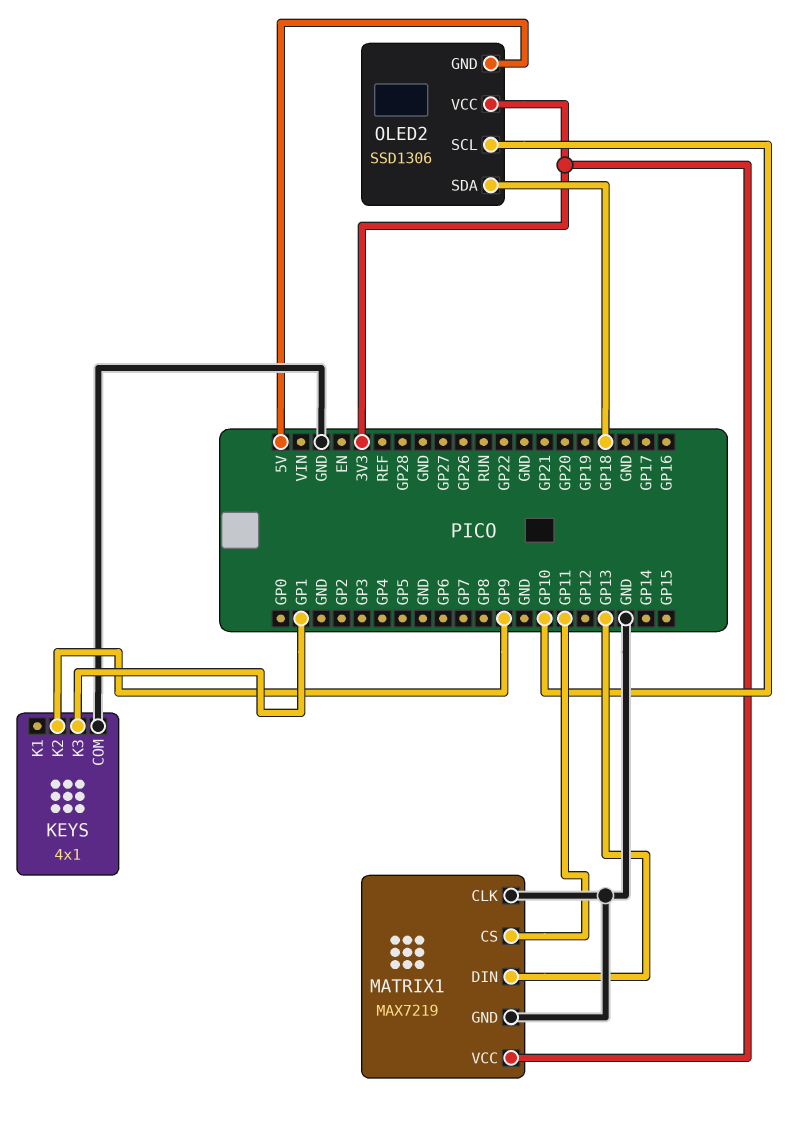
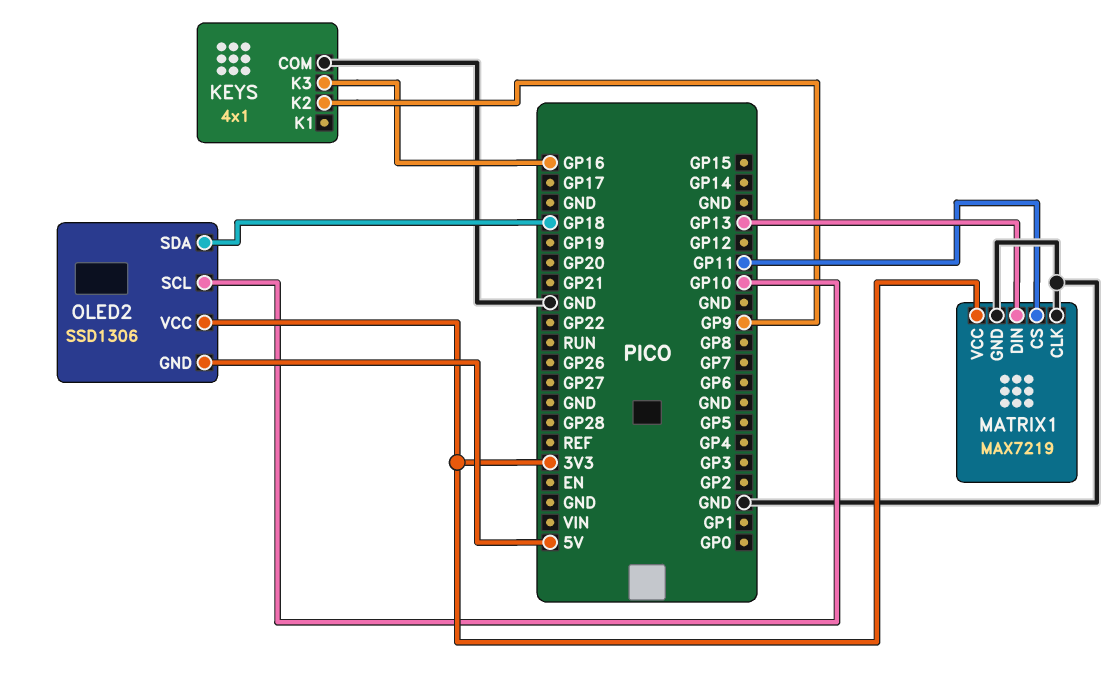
KEYS pin K3: GP1 -> GP16

